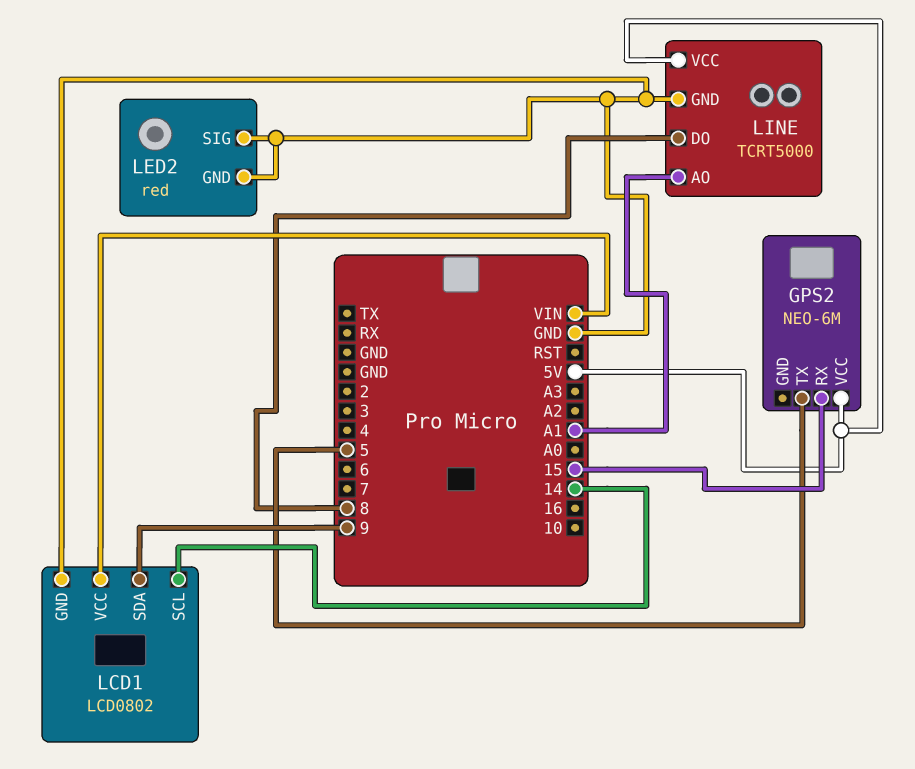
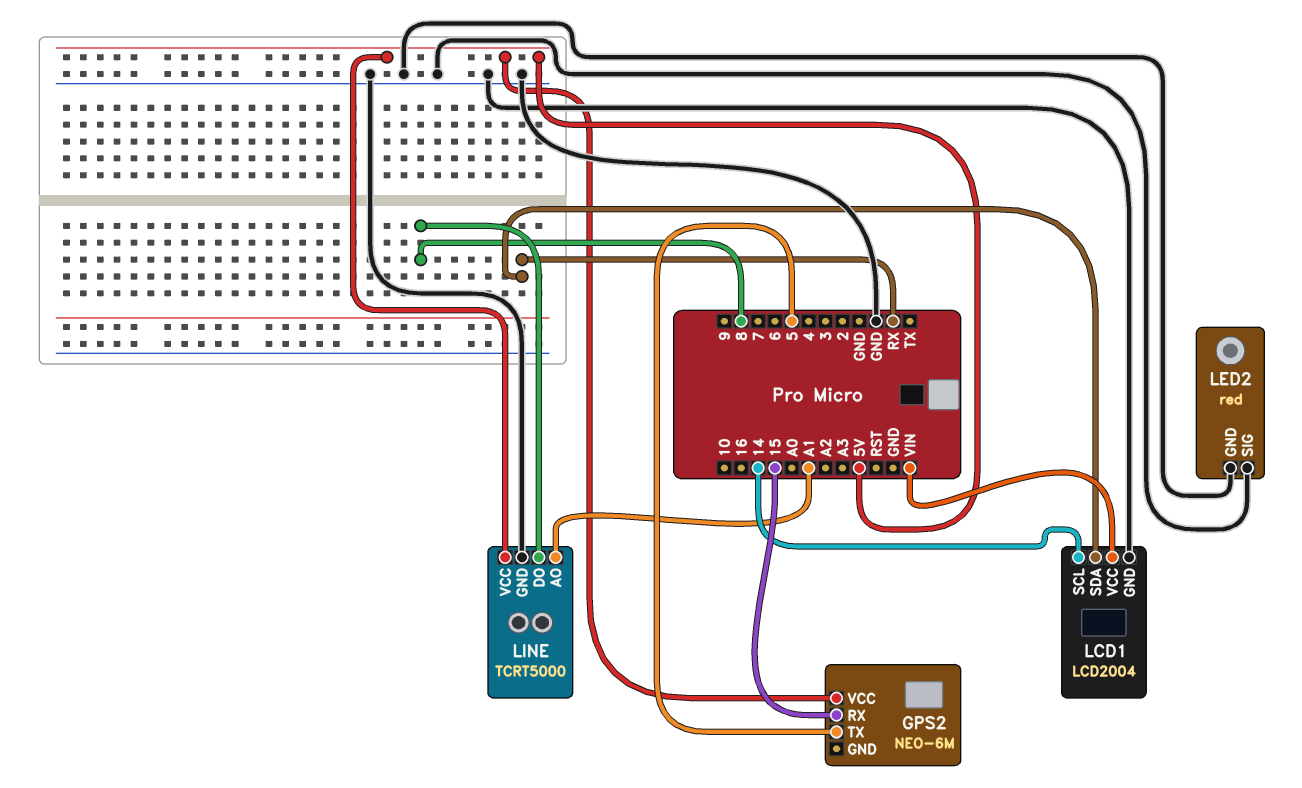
LCD1: LCD0802 -> LCD2004
LCD1 pin SDA: 9 -> RX

